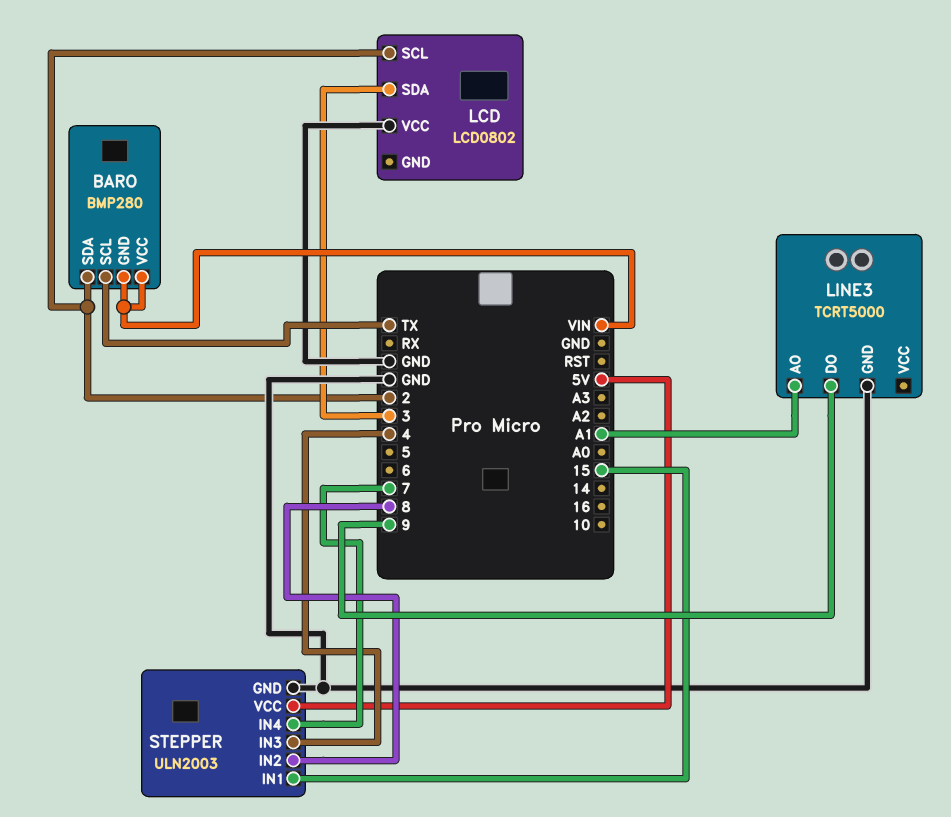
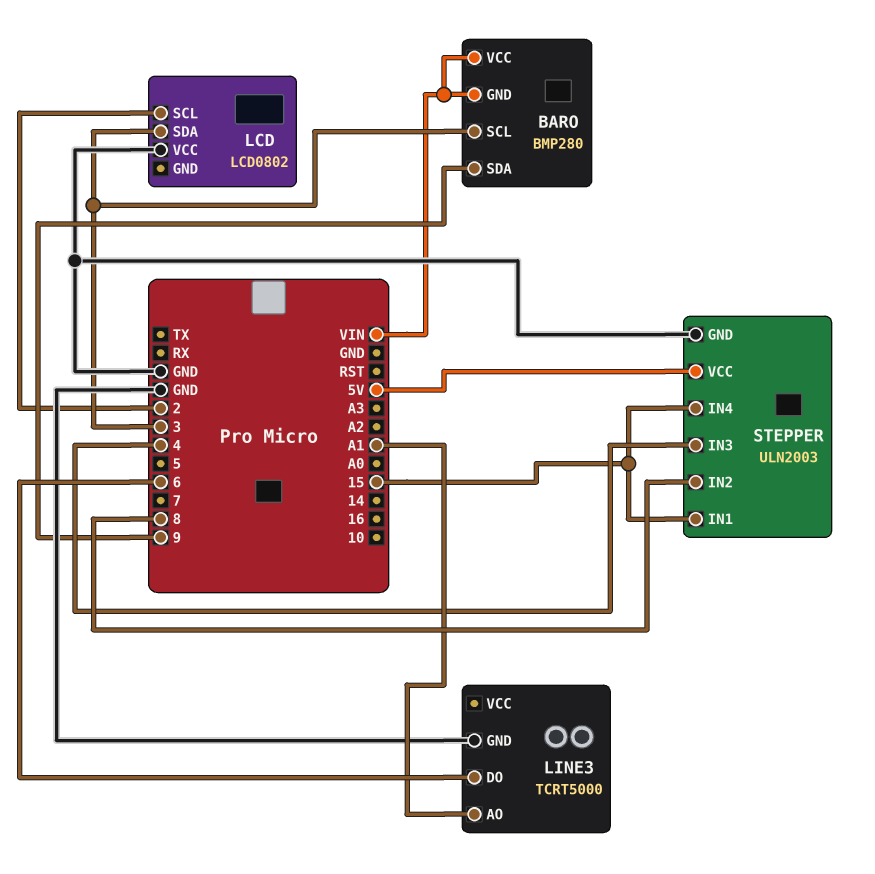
BARO pin SCL: TX -> 3
BARO pin SDA: 2 -> 9
LINE3 pin DO: 9 -> 6
STEPPER pin IN4: 7 -> 15

